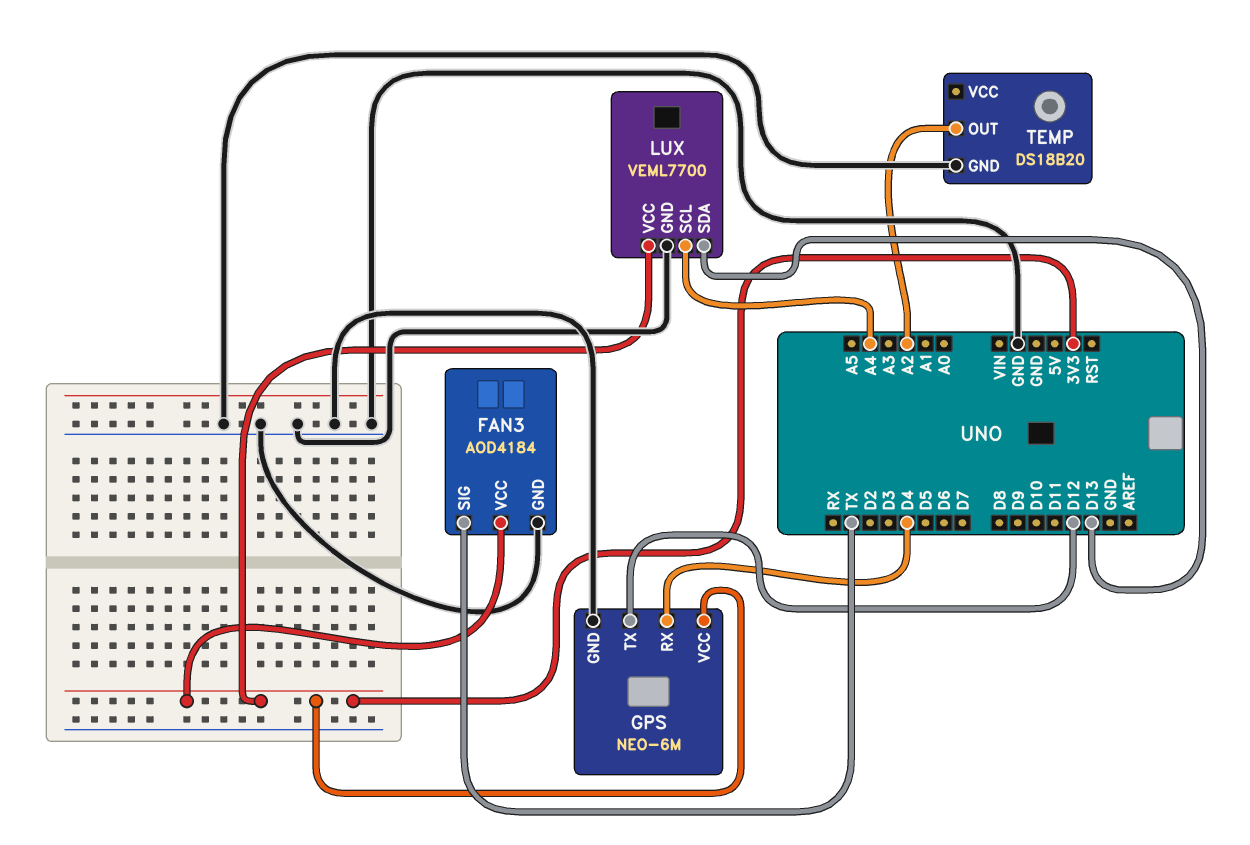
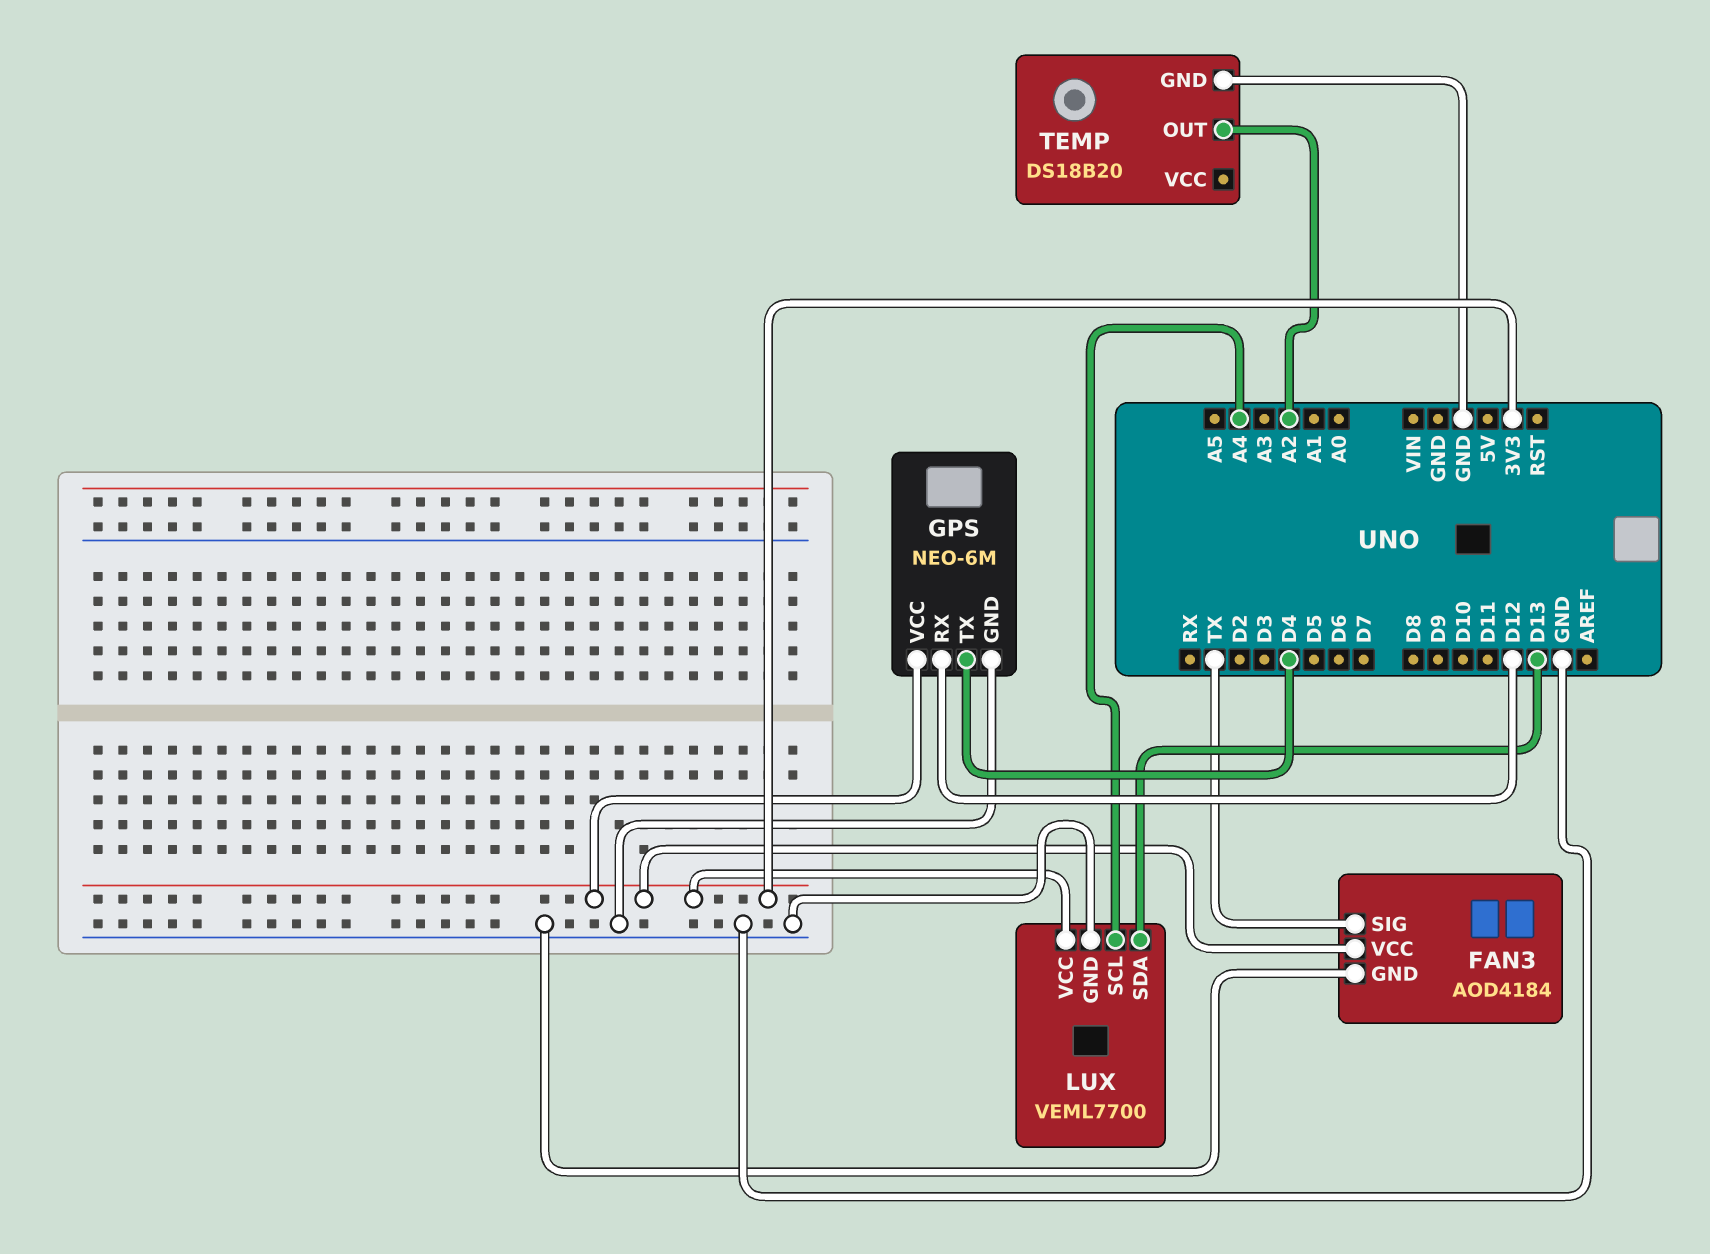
GPS pin RX: D4 -> D12
GPS pin TX: D12 -> D4

